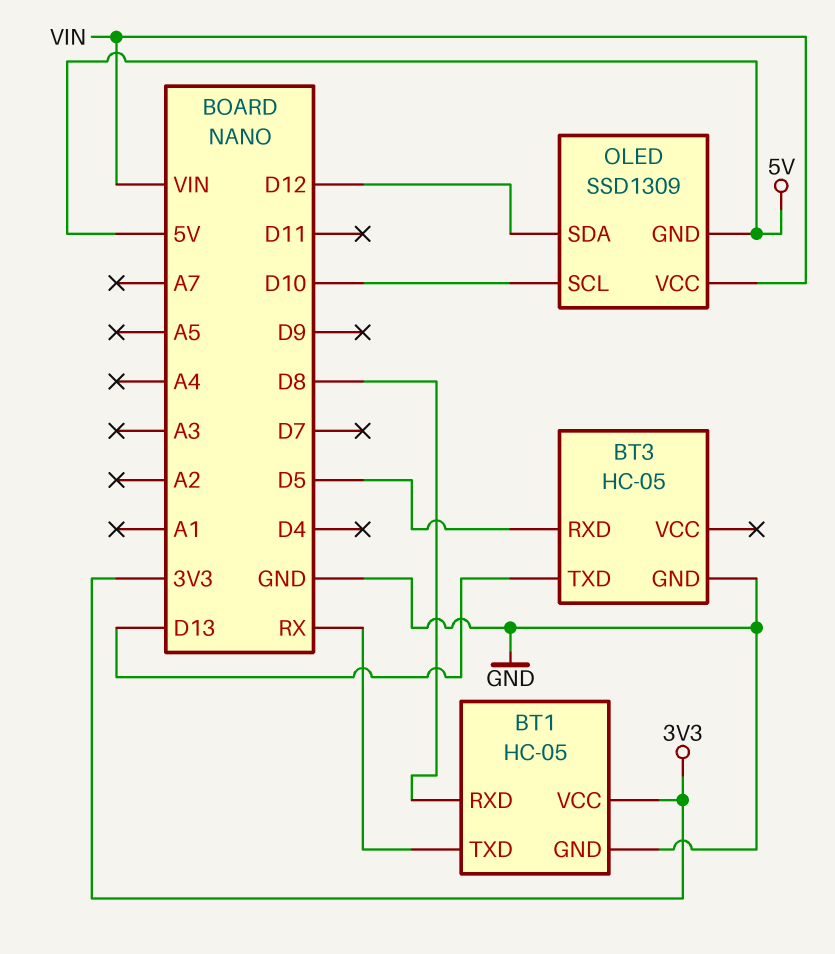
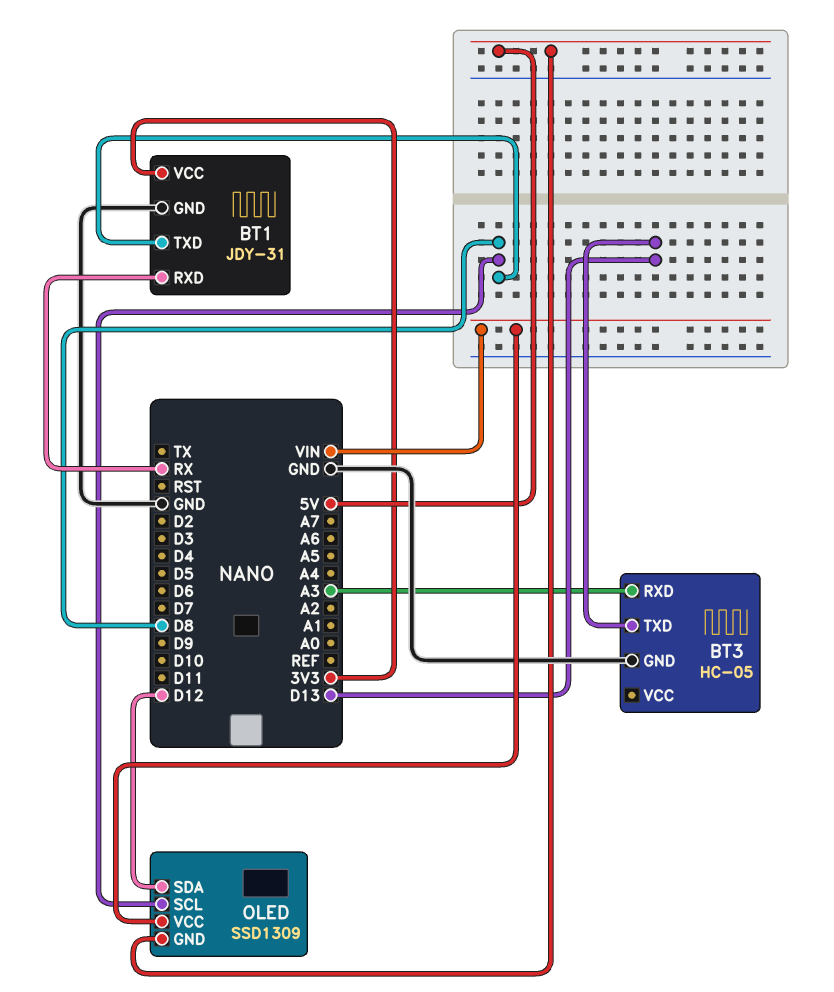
BT1: HC-05 -> JDY-31
BT1 pin RXD: D8 -> RX
BT1 pin TXD: RX -> D8
BT3 pin RXD: D5 -> A3
OLED pin SCL: D10 -> D8

